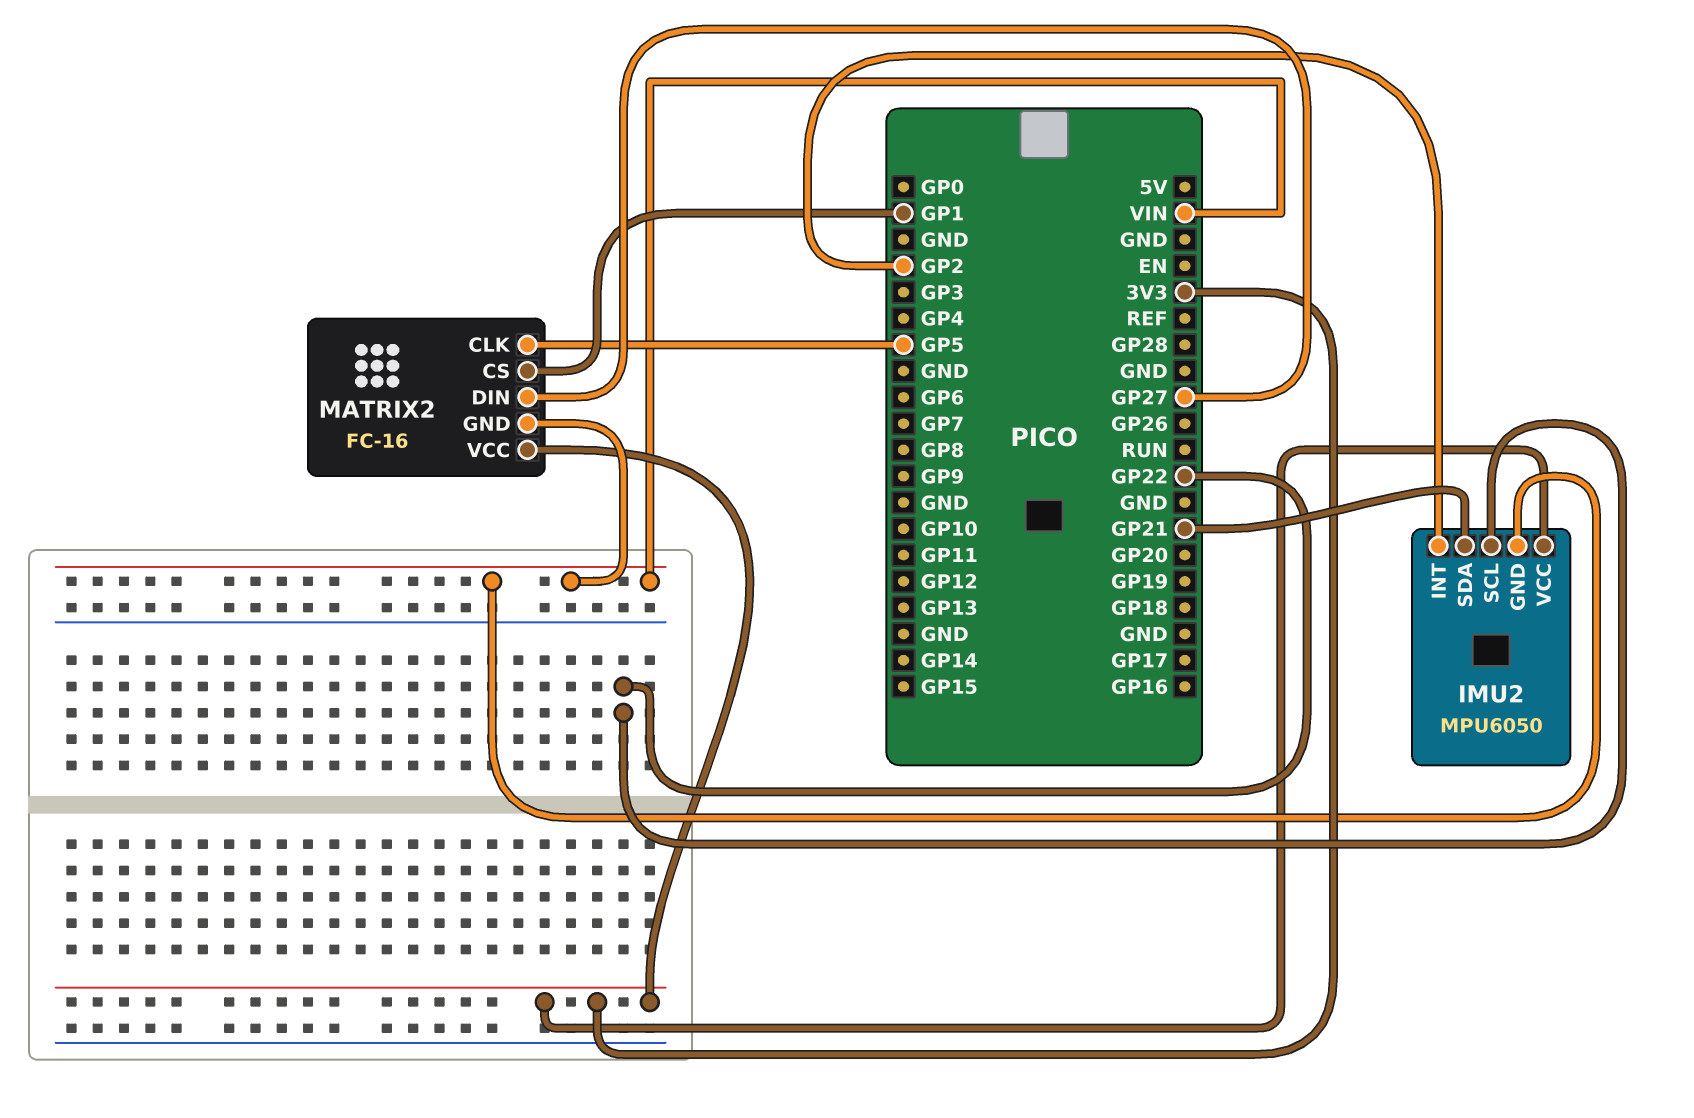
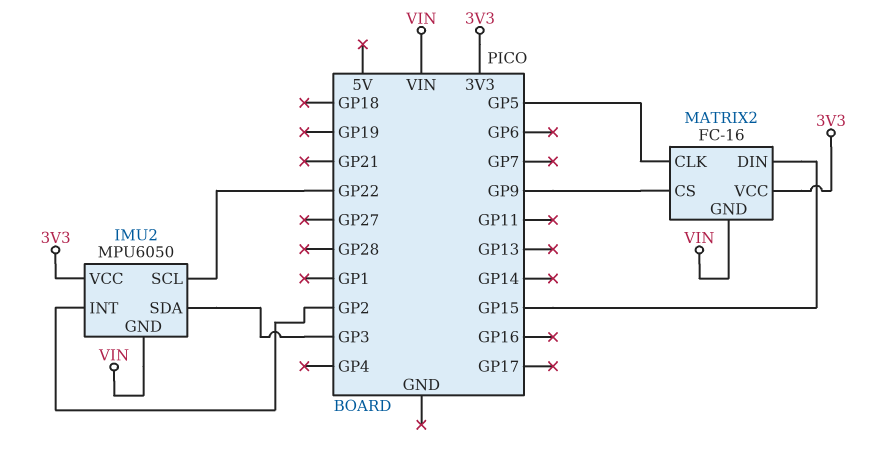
IMU2 pin SDA: GP21 -> GP3
MATRIX2 pin CS: GP1 -> GP9
MATRIX2 pin DIN: GP27 -> GP15

